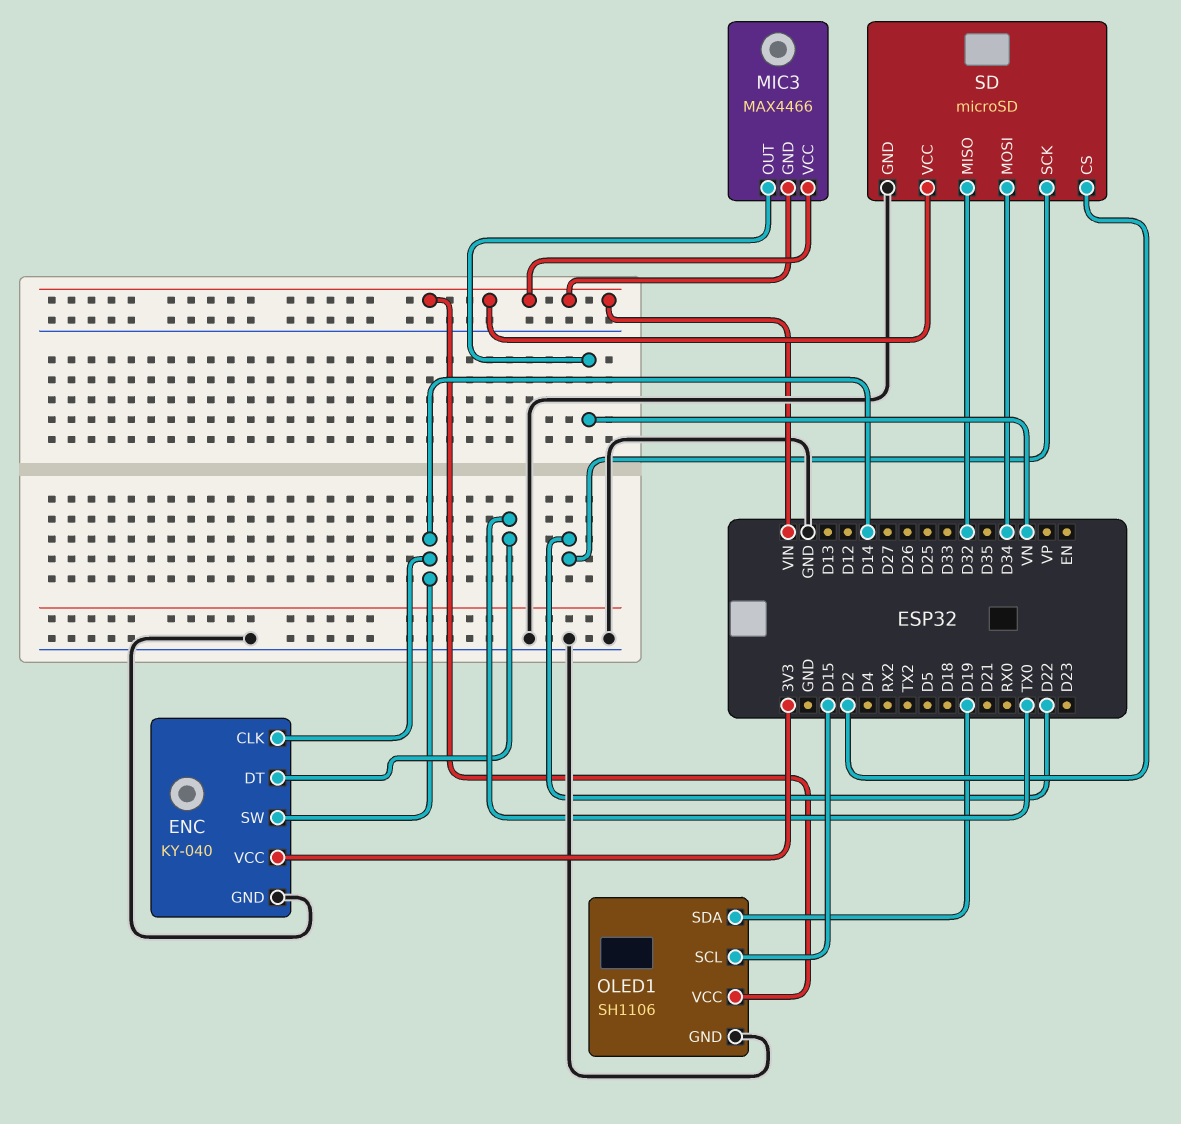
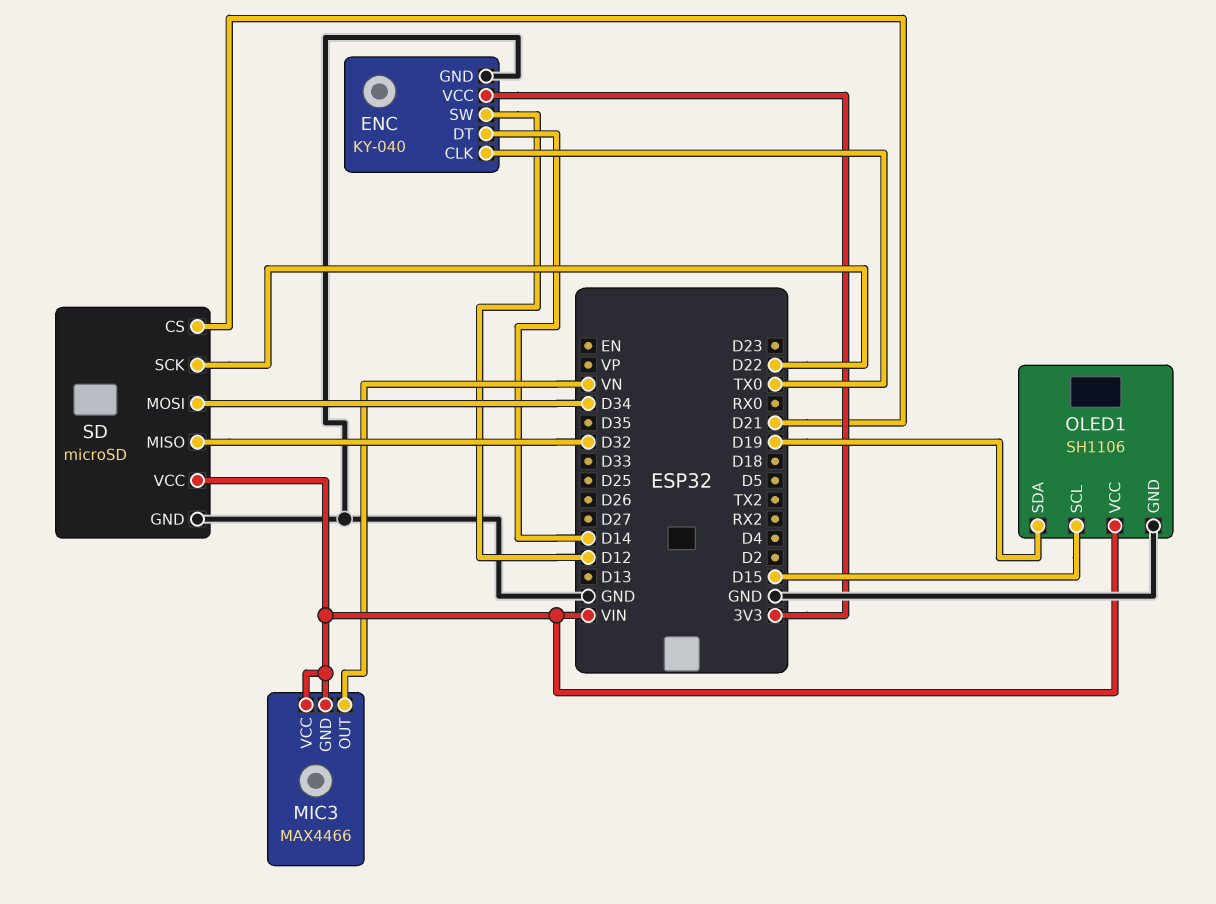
ENC pin CLK: D14 -> TX0
ENC pin DT: TX0 -> D14
ENC pin SW: D14 -> D12
SD pin CS: D2 -> D21

